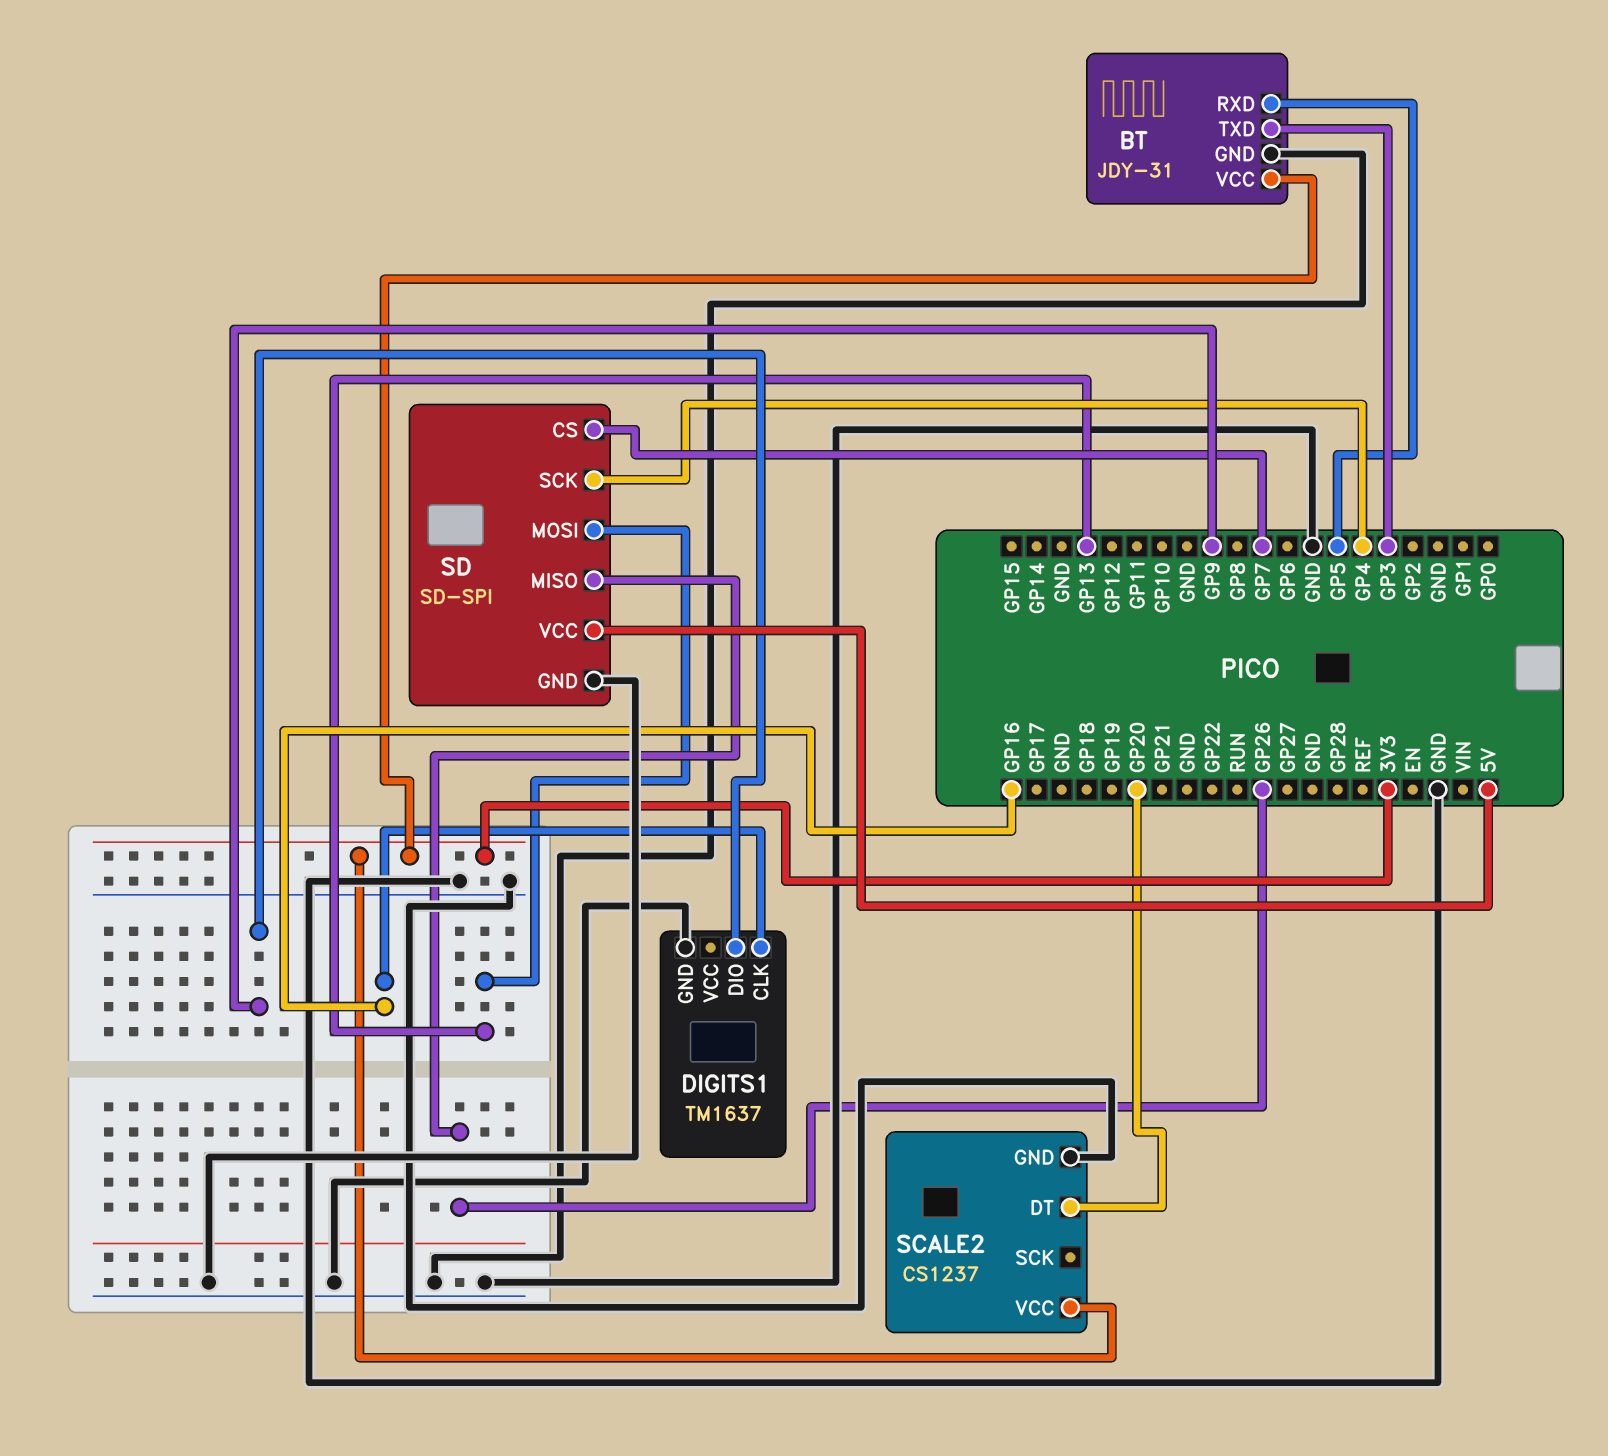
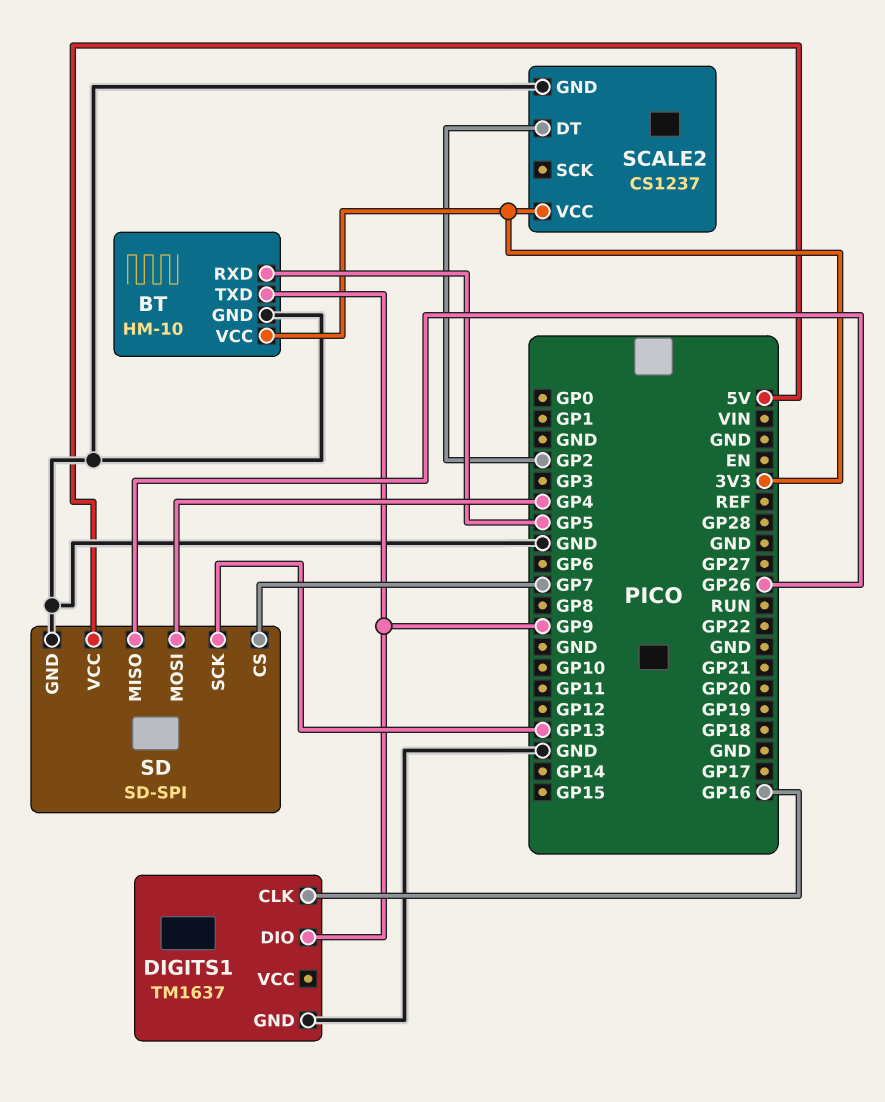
BT: JDY-31 -> HM-10
BT pin TXD: GP3 -> GP9
SCALE2 pin DT: GP20 -> GP2
SD pin MOSI: GP13 -> GP4
SD pin SCK: GP4 -> GP13

